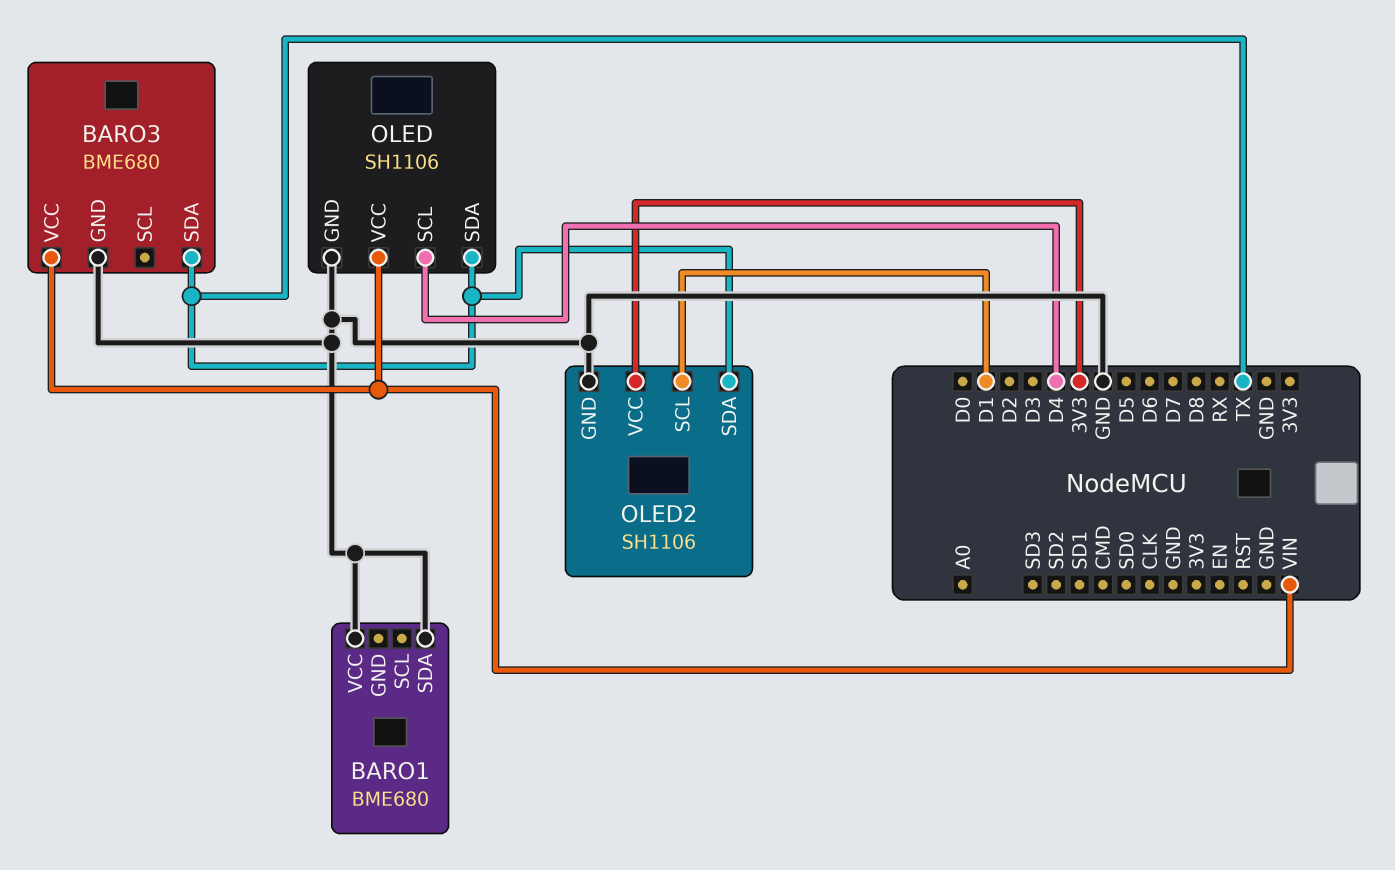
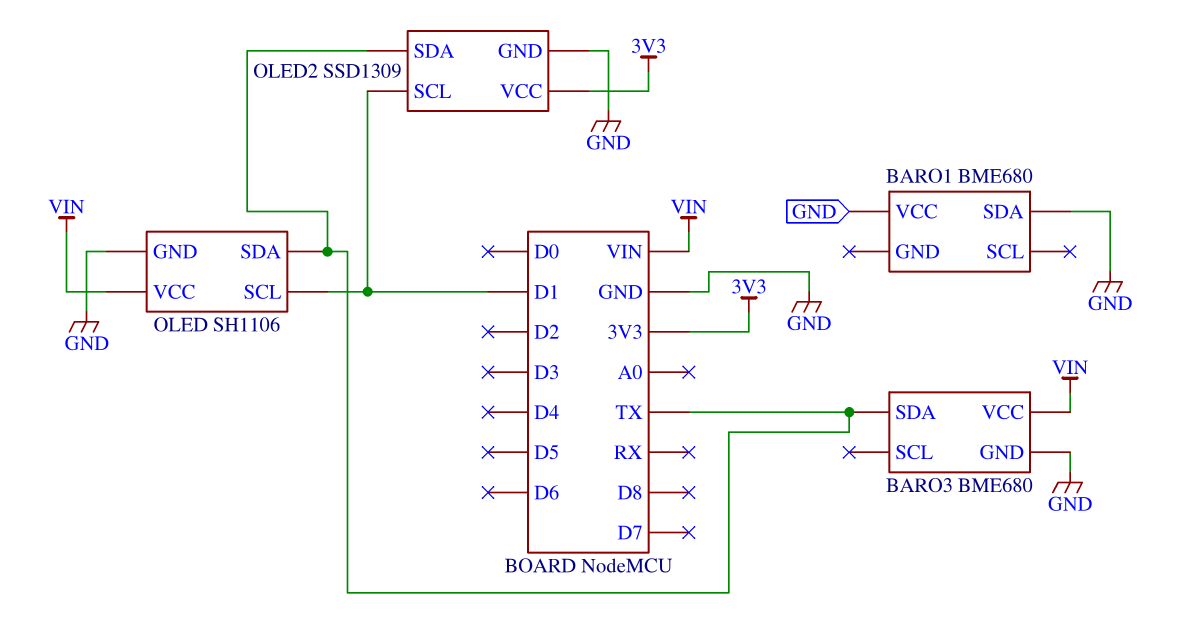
OLED pin SCL: D4 -> D1
OLED2: SH1106 -> SSD1309

